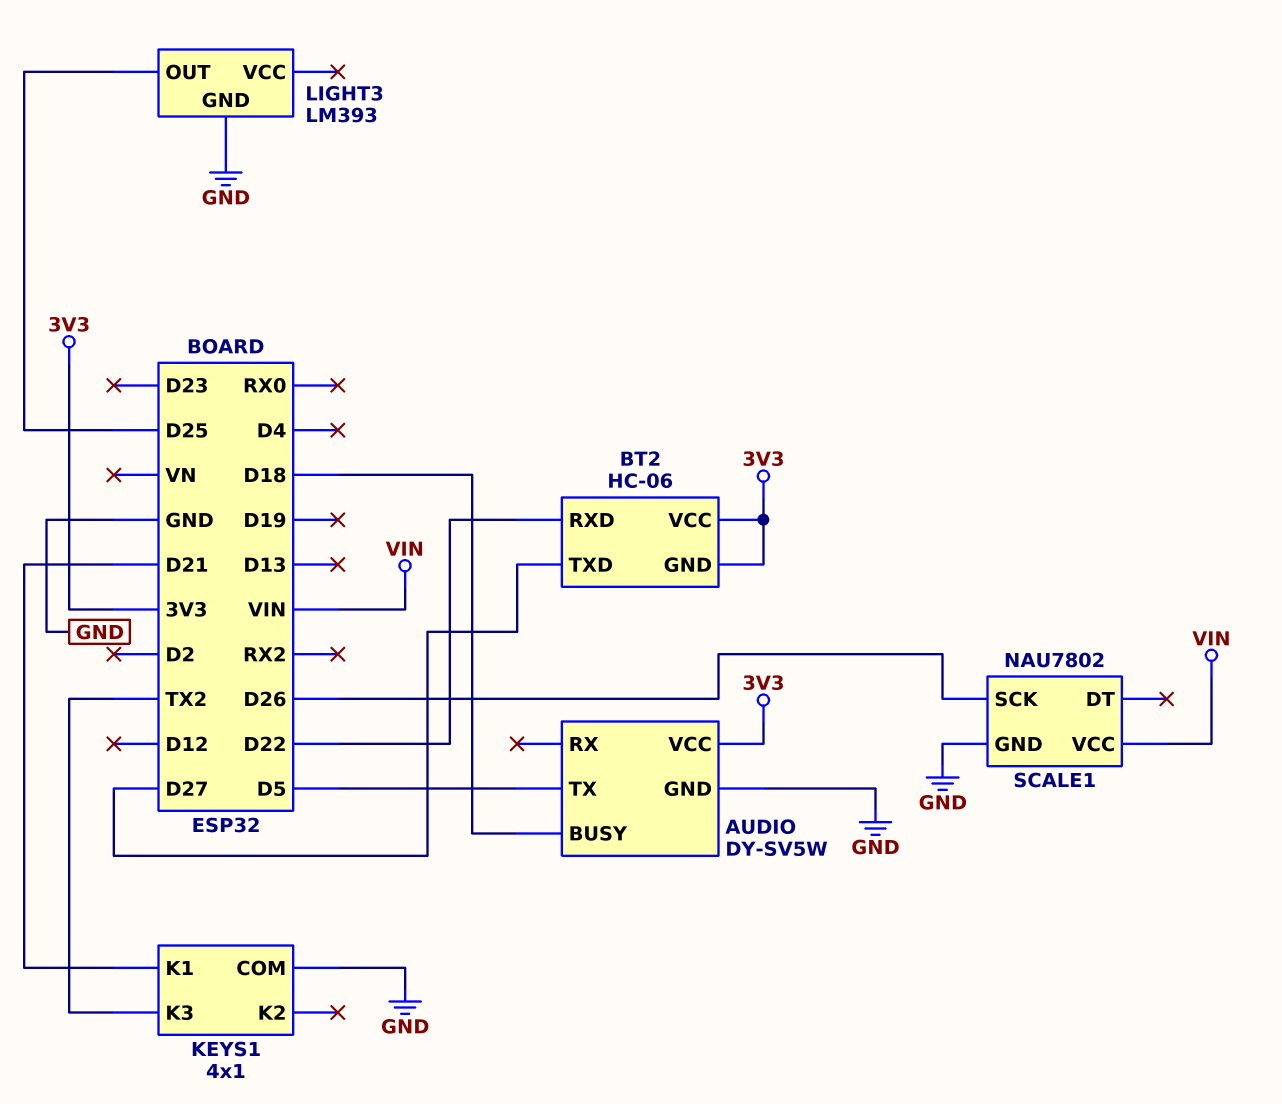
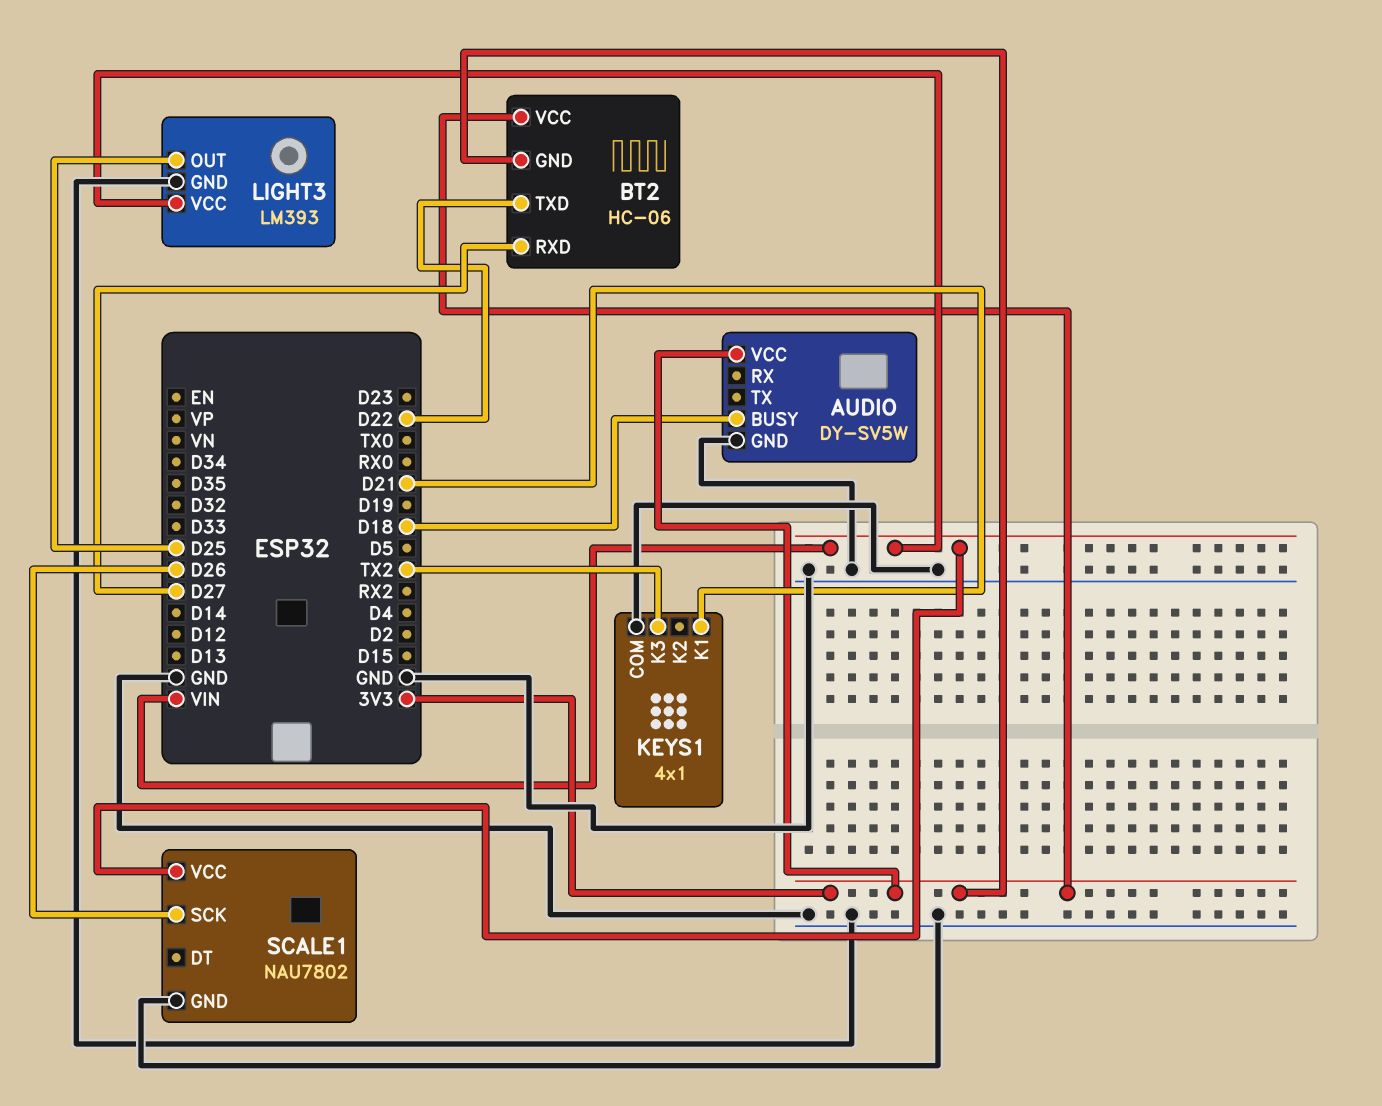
AUDIO pin TX: D5 -> none
BT2 pin RXD: D22 -> D27
BT2 pin TXD: D27 -> D22
LIGHT3 pin VCC: none -> VIN

